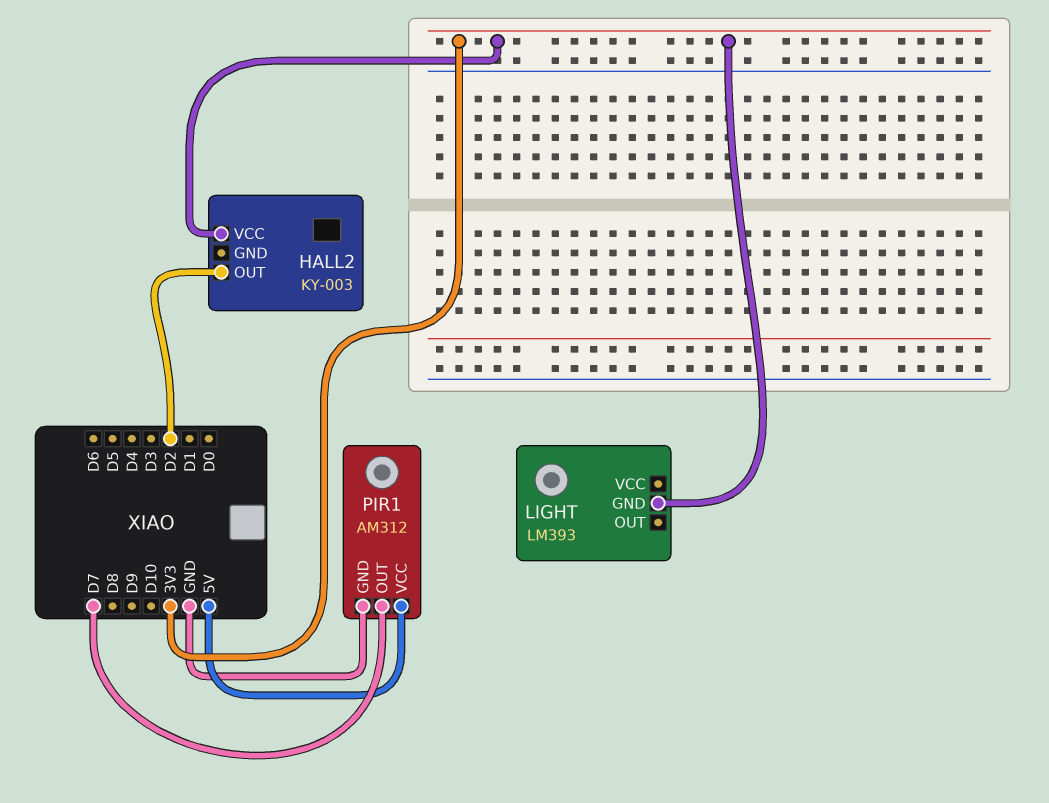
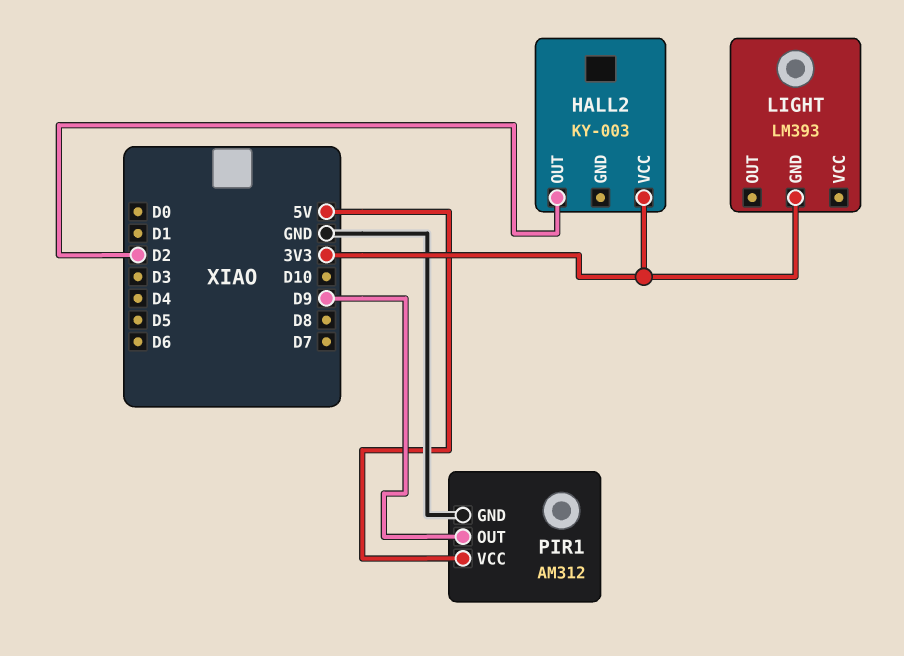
PIR1 pin OUT: D7 -> D9

